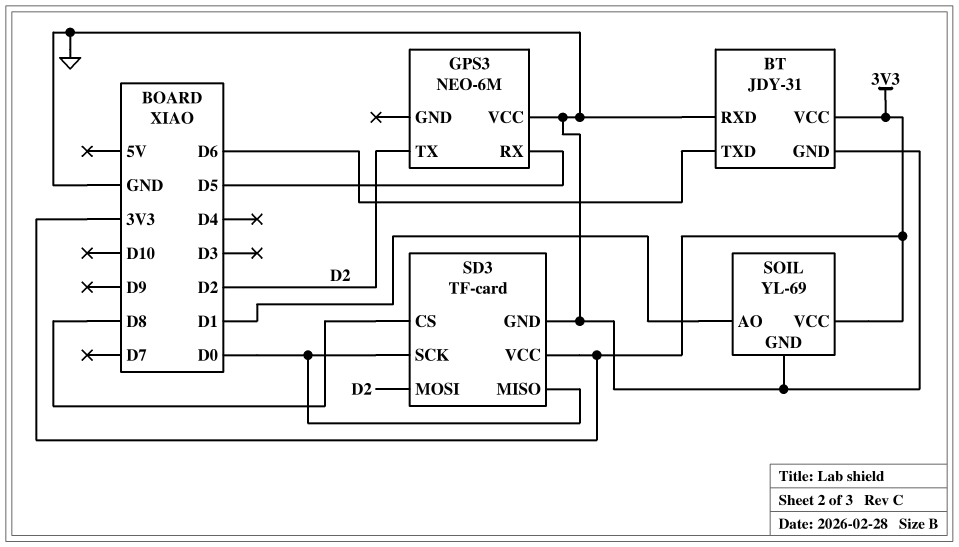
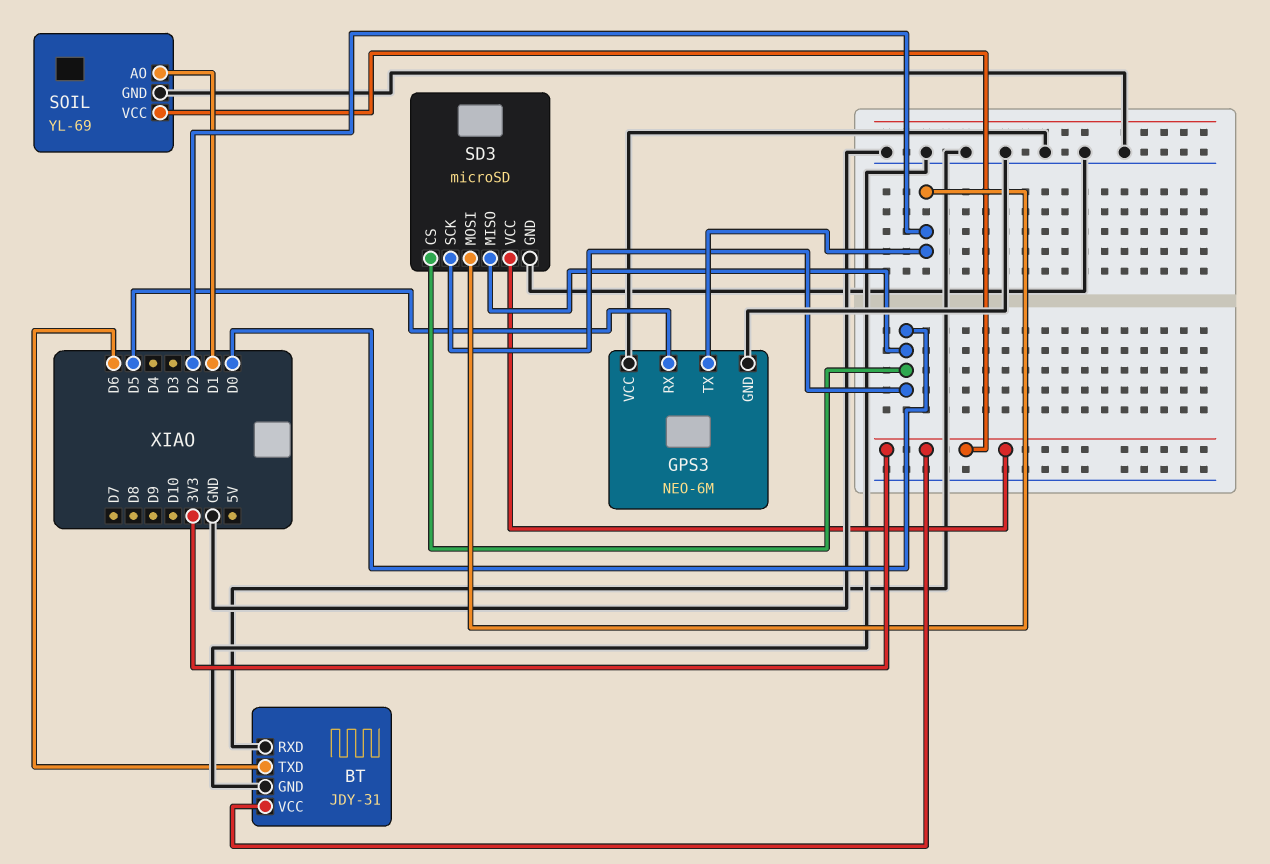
GPS3 pin GND: none -> GND
SD3: TF-card -> microSD
SD3 pin CS: D8 -> D0

